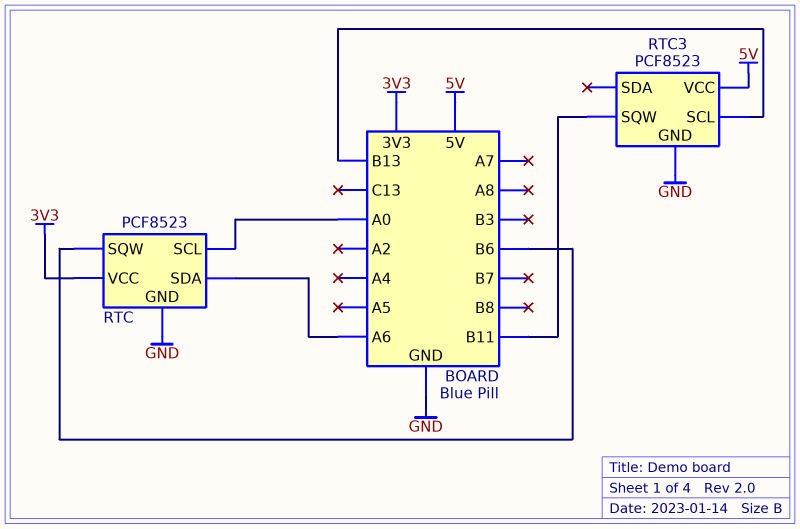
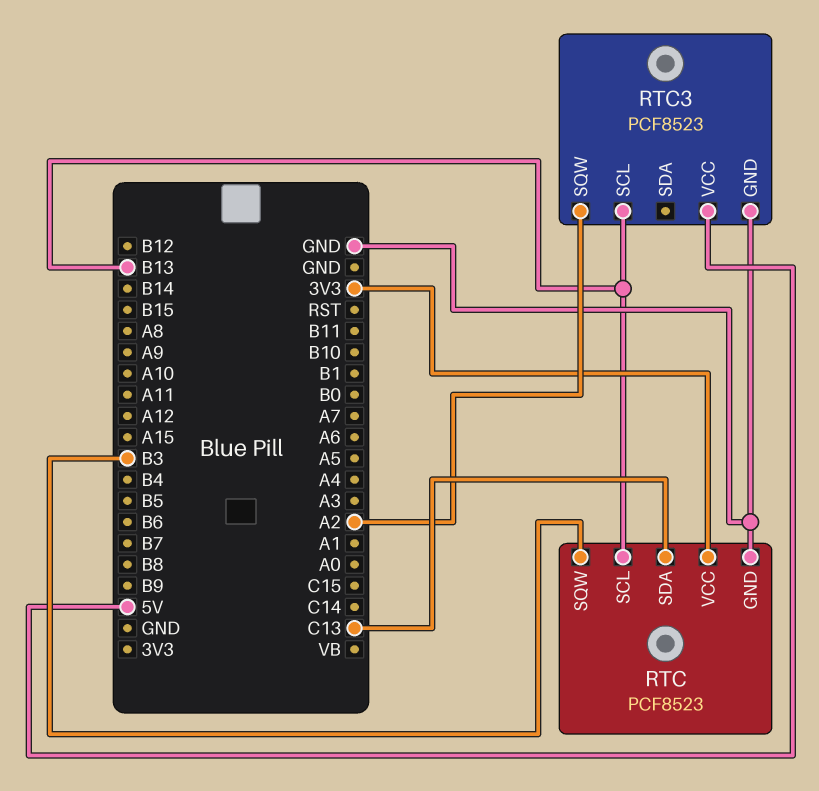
RTC pin SCL: A0 -> B13
RTC pin SDA: A6 -> C13
RTC pin SQW: B6 -> B3
RTC3 pin SQW: B11 -> A2

